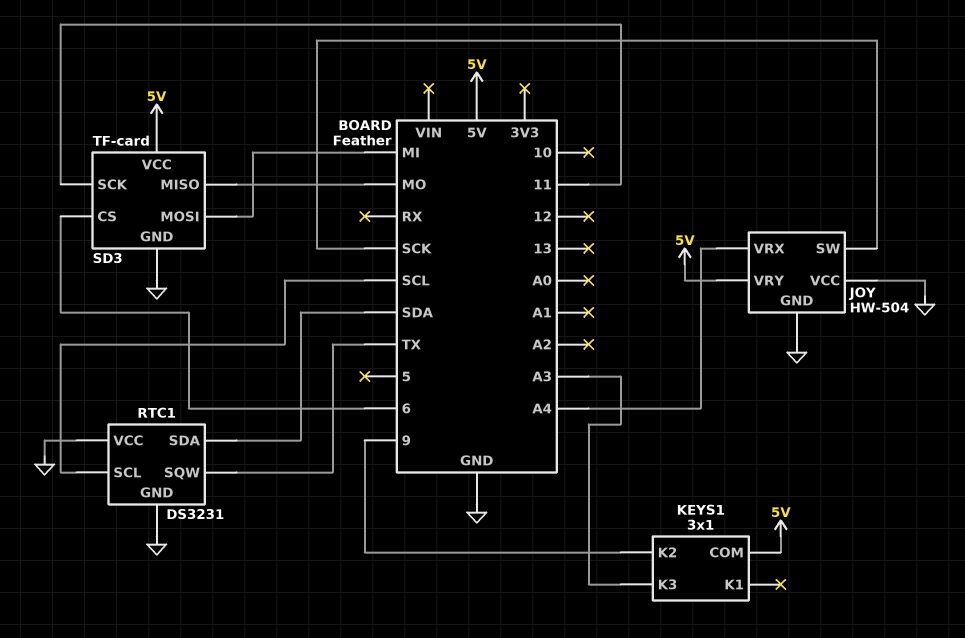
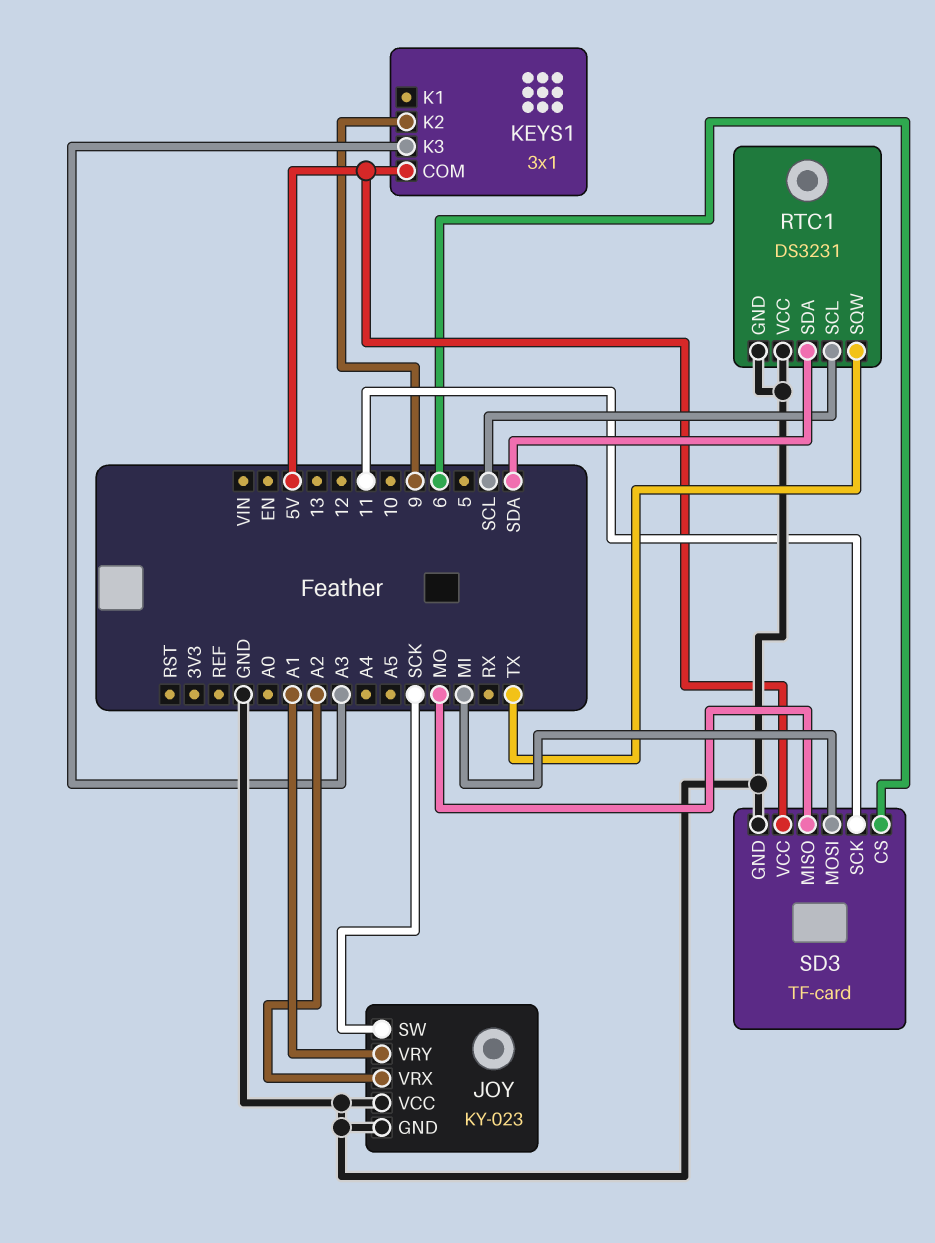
JOY: HW-504 -> KY-023
JOY pin VRX: A4 -> A2
JOY pin VRY: 5V -> A1

